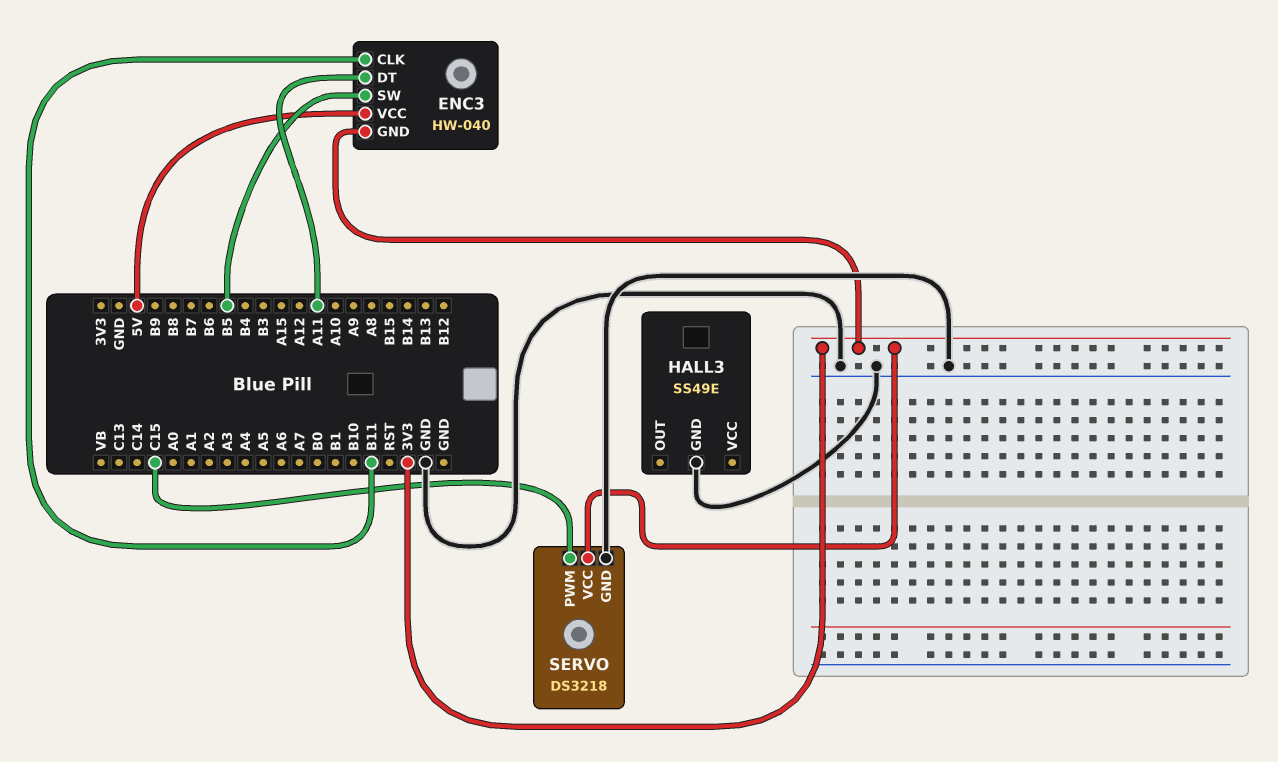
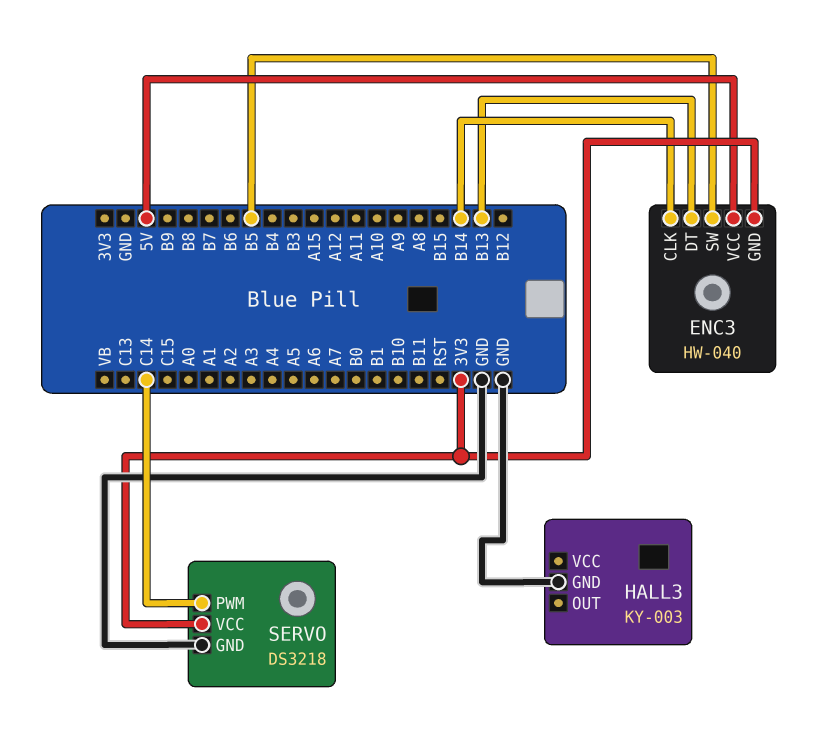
ENC3 pin CLK: B11 -> B14
ENC3 pin DT: A11 -> B13
HALL3: SS49E -> KY-003
SERVO pin PWM: C15 -> C14

